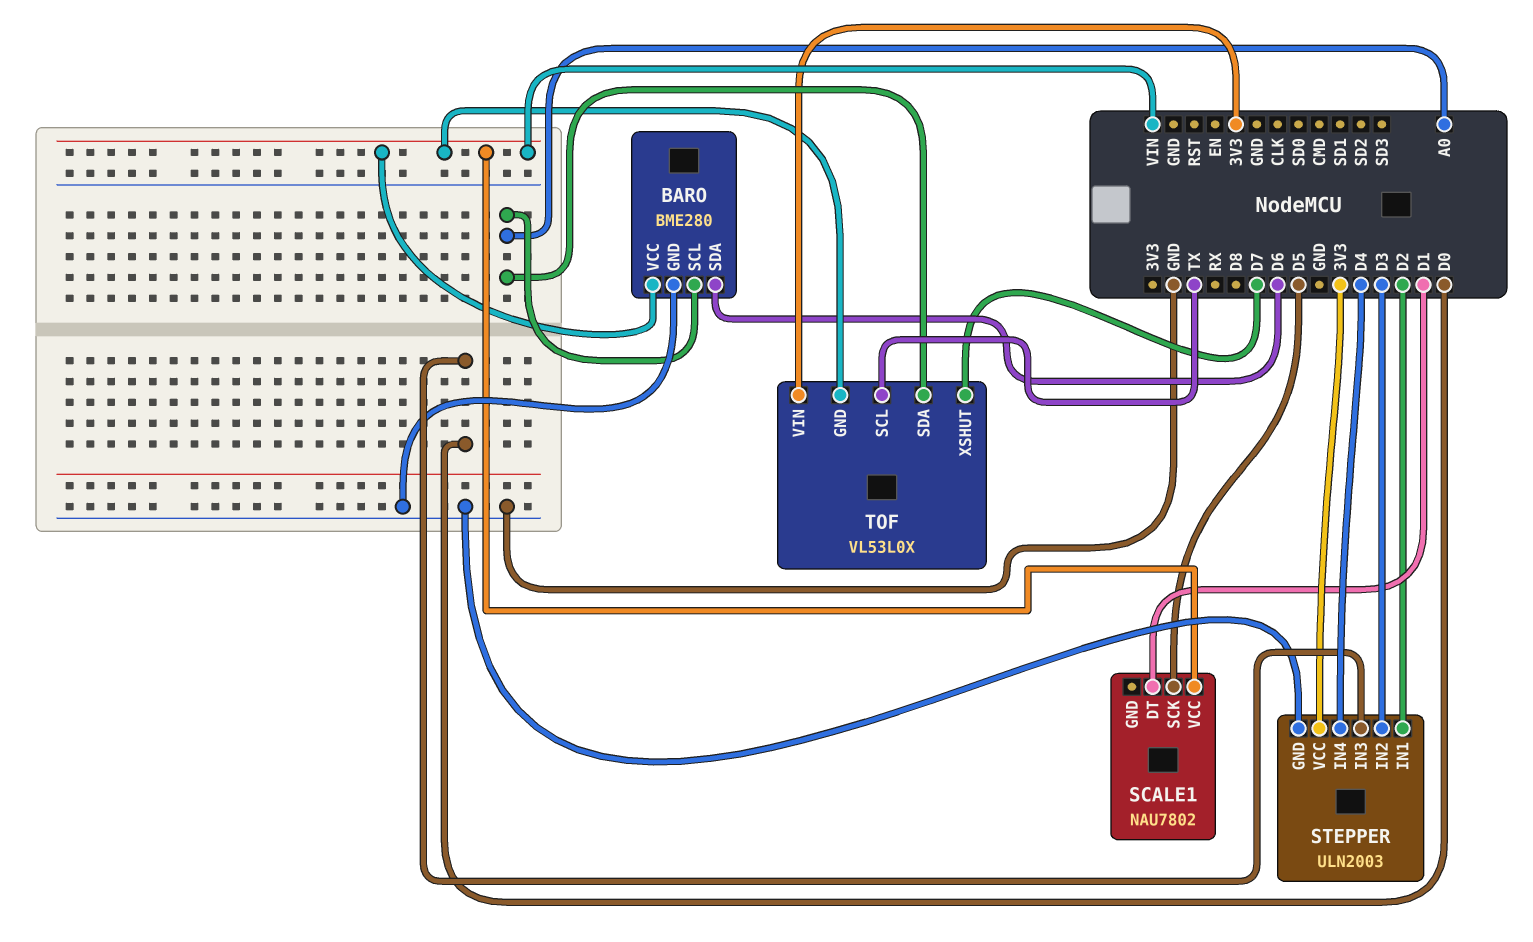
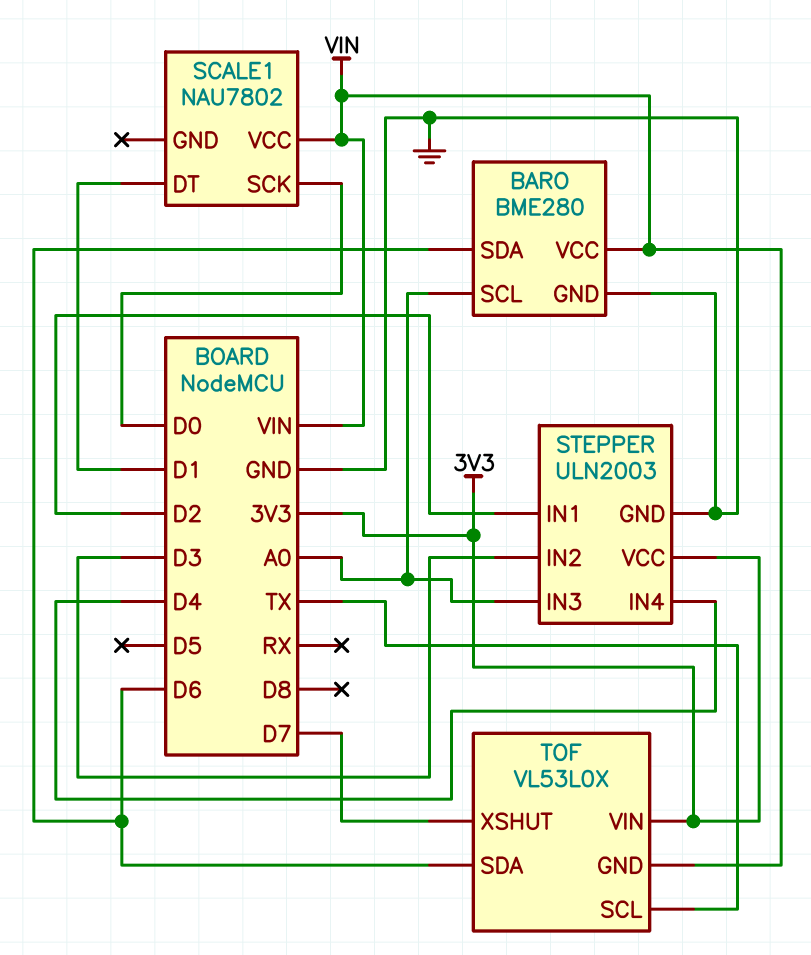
SCALE1 pin SCK: D5 -> D0
STEPPER pin IN3: D0 -> A0
TOF pin SDA: A0 -> D6

